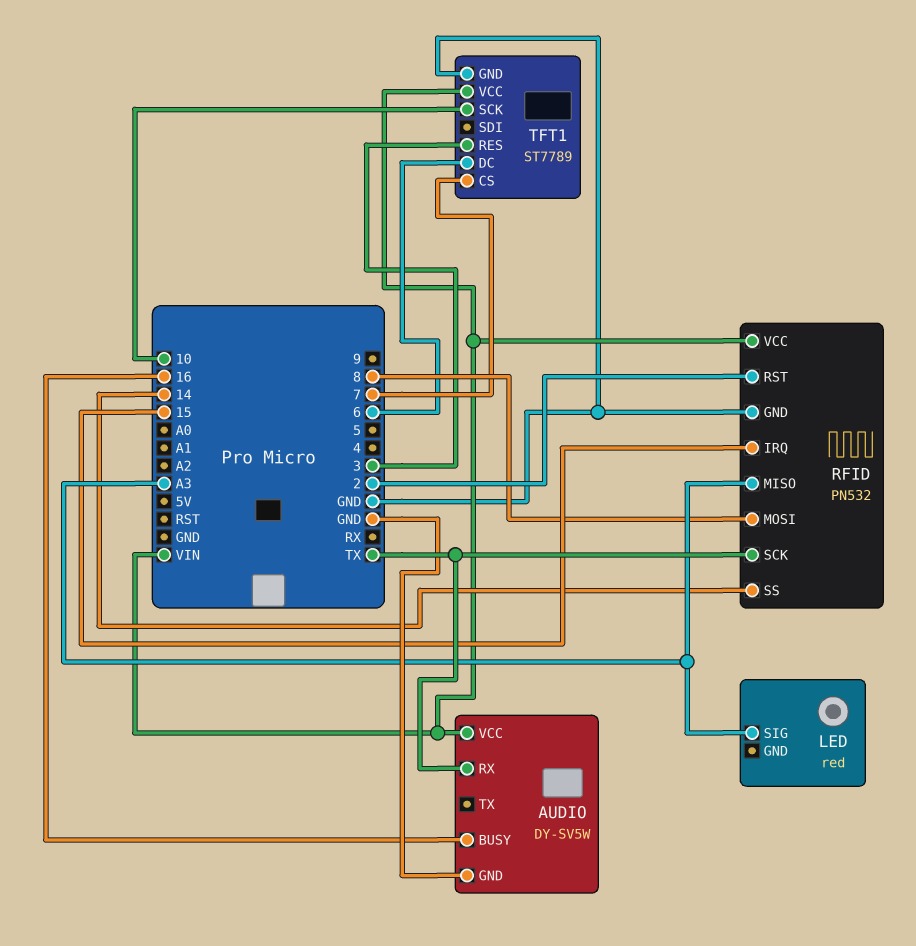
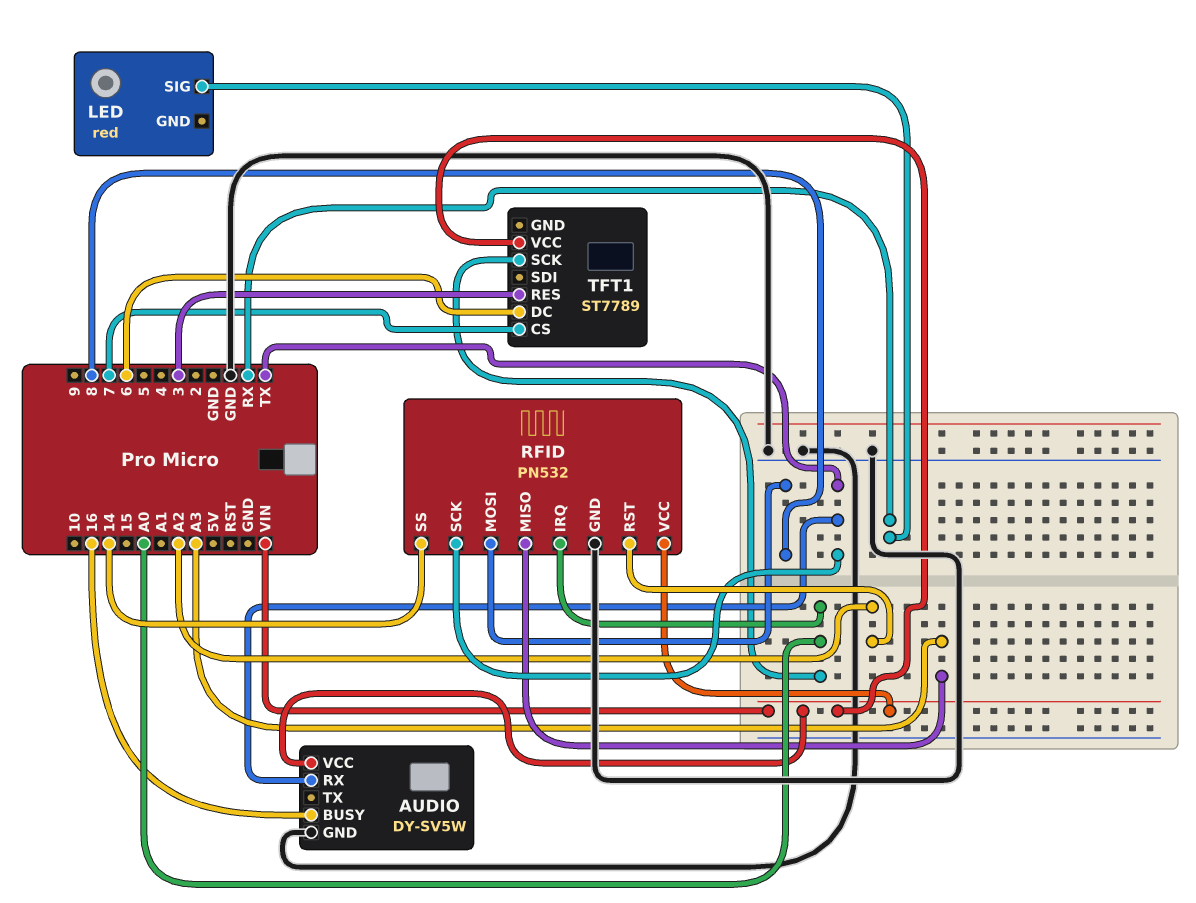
LED pin SIG: A3 -> RX
RFID pin IRQ: 15 -> A0
RFID pin RST: 2 -> A2
TFT1 pin GND: GND -> none
TFT1 pin SCK: 10 -> A0

